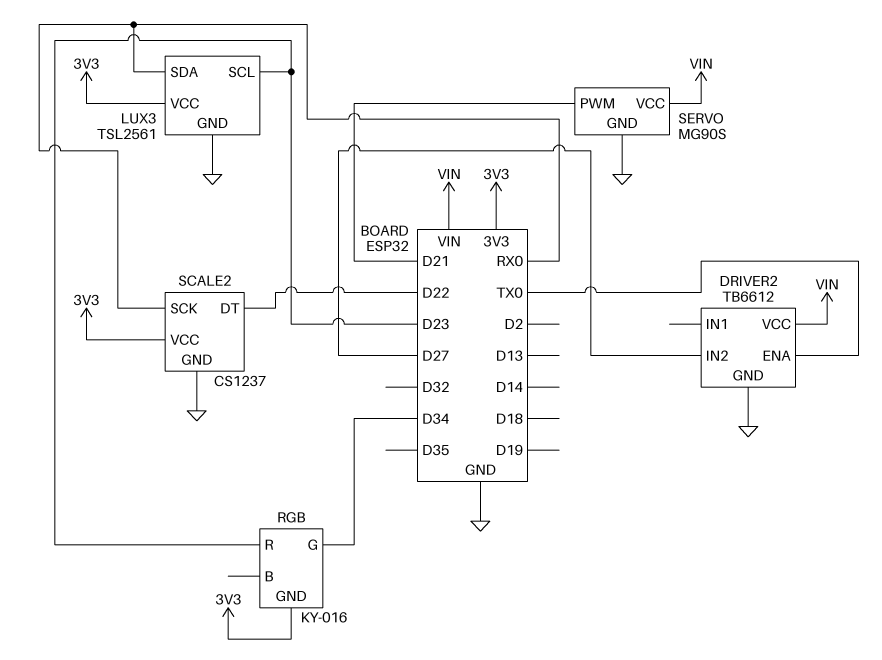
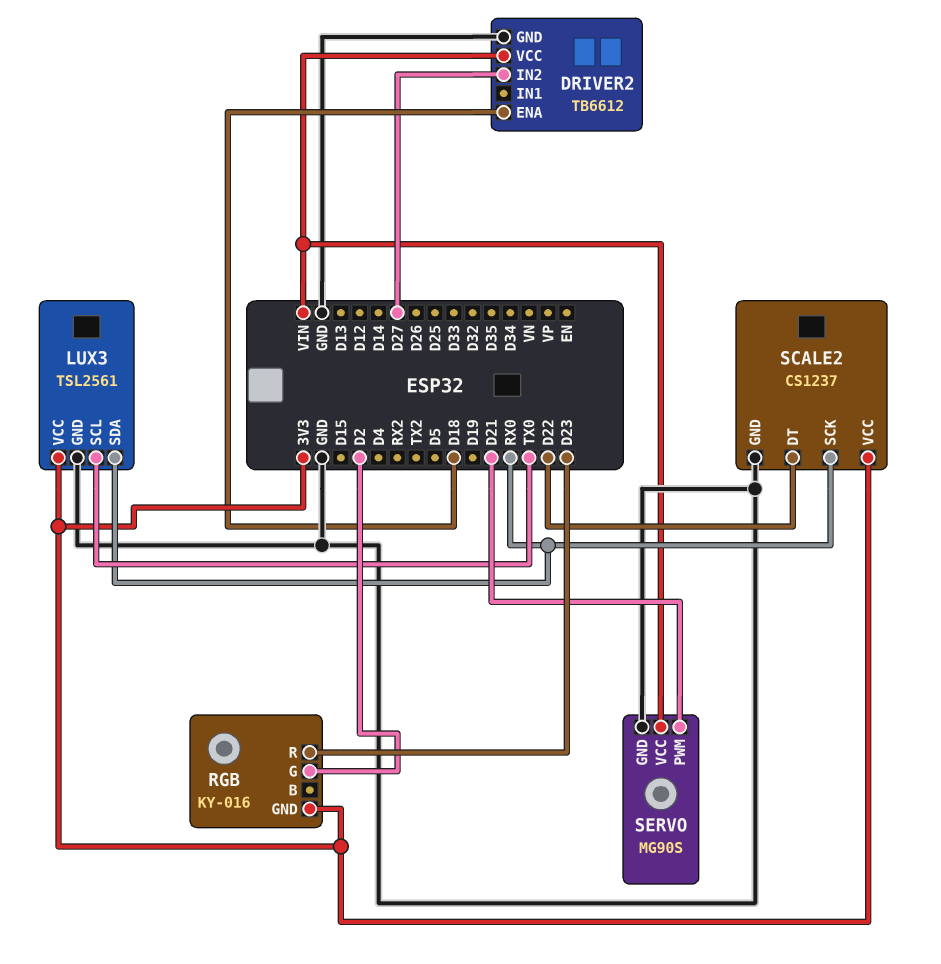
DRIVER2 pin ENA: TX0 -> D18
LUX3 pin SCL: D23 -> TX0
RGB pin G: D34 -> D2

